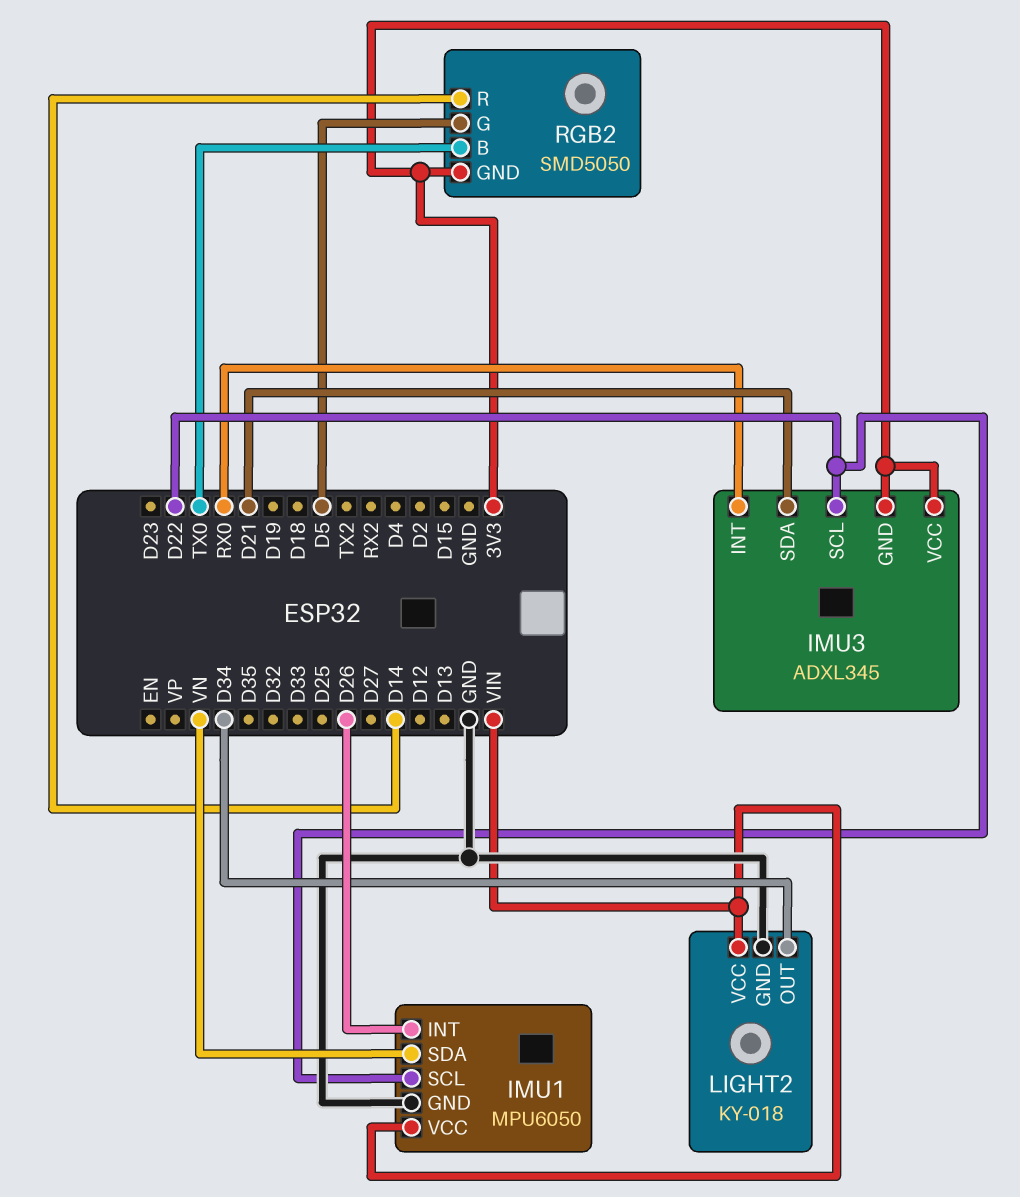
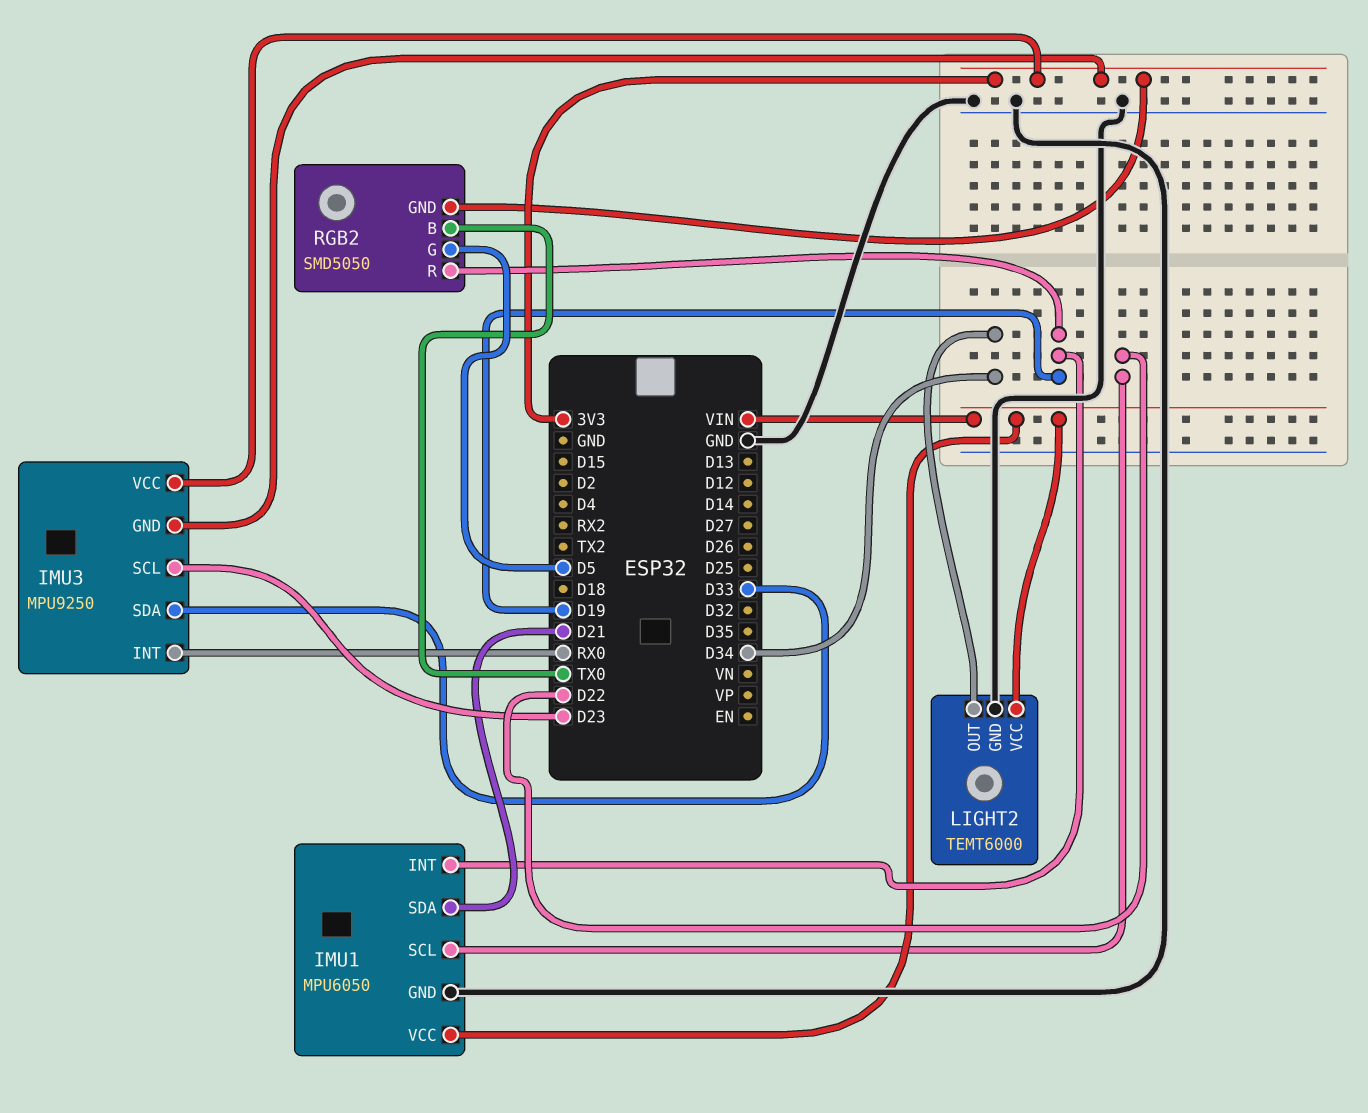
IMU1 pin INT: D26 -> D19
IMU1 pin SDA: VN -> D21
IMU3: ADXL345 -> MPU9250
IMU3 pin SCL: D22 -> D23
IMU3 pin SDA: D21 -> D33
LIGHT2: KY-018 -> TEMT6000
RGB2 pin R: D14 -> D19

